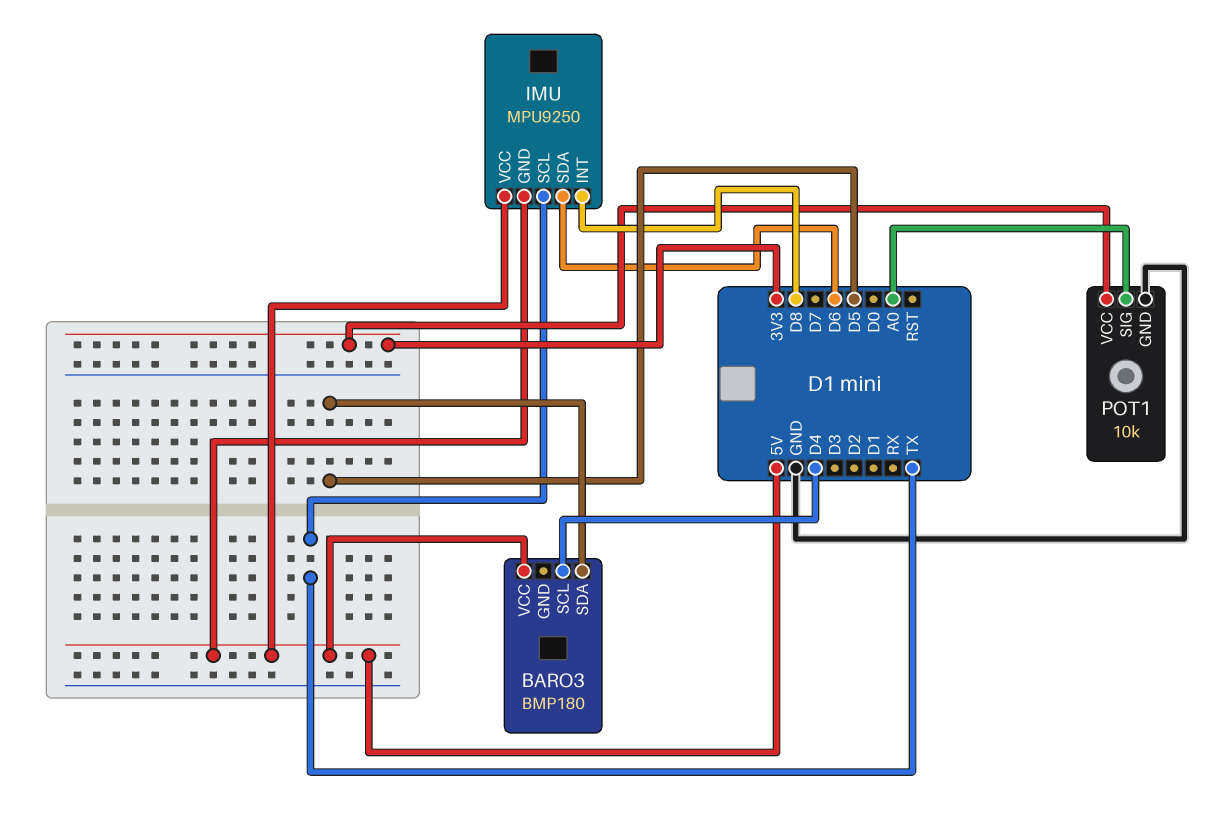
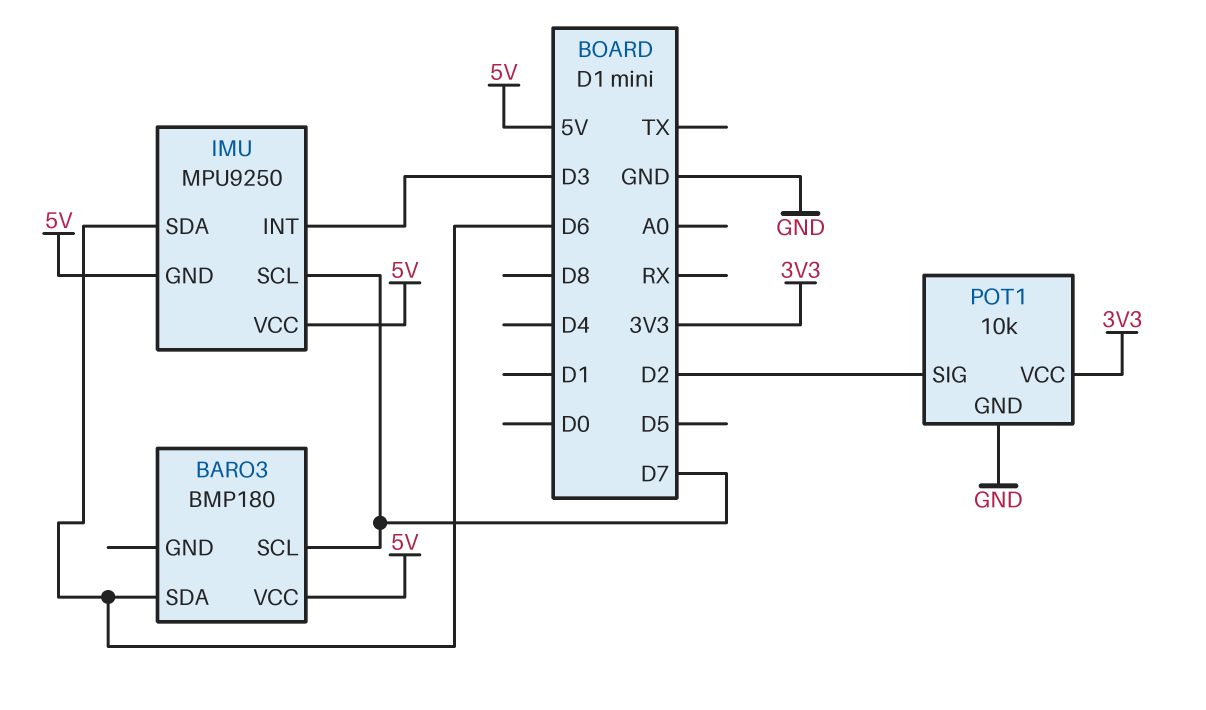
BARO3 pin SCL: D4 -> D7
BARO3 pin SDA: D5 -> D6
IMU pin INT: D8 -> D3
IMU pin SCL: TX -> D7
POT1 pin SIG: A0 -> D2

